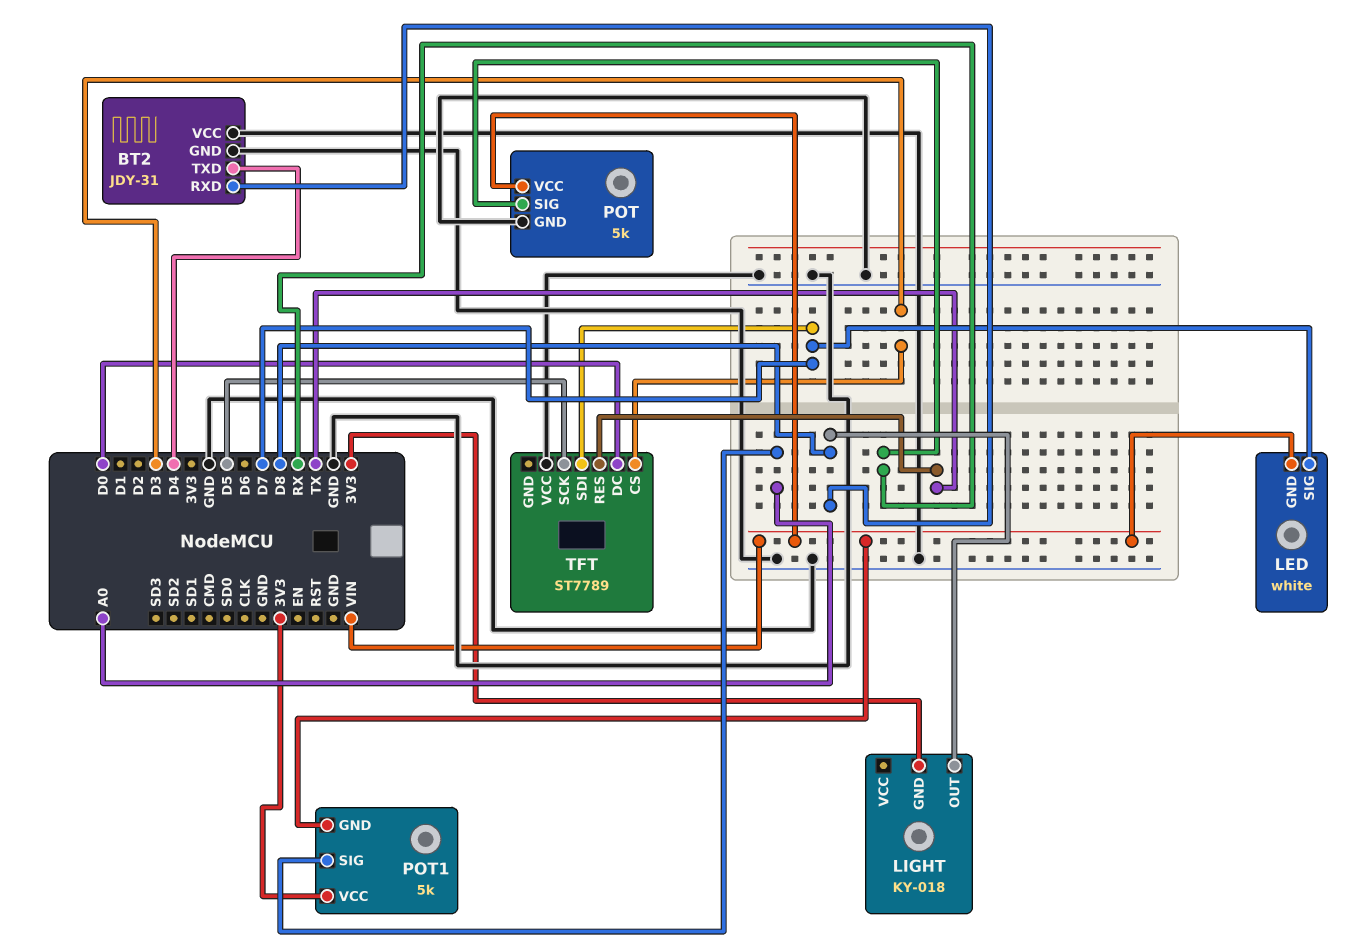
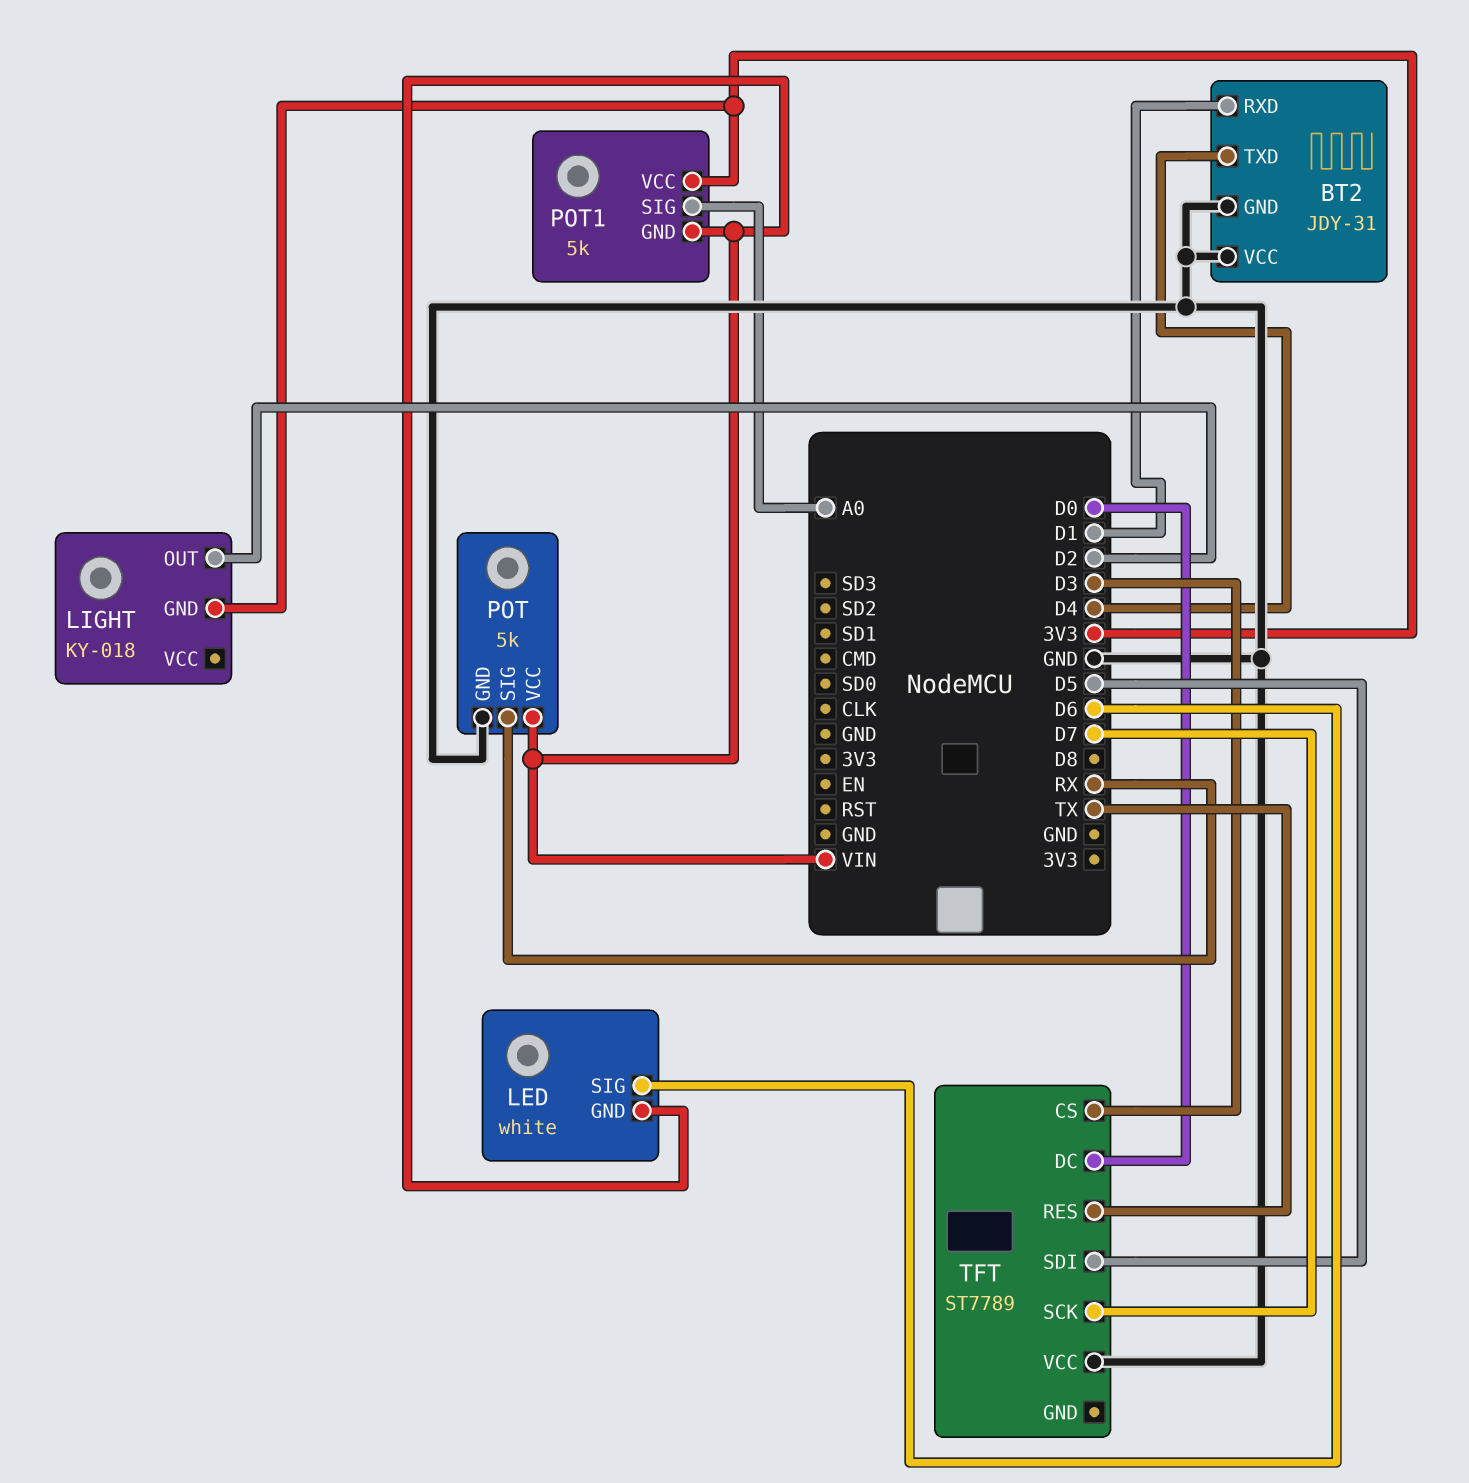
BT2 pin RXD: D8 -> D1
LED pin SIG: D7 -> D6
LIGHT pin OUT: D8 -> D2
TFT pin SCK: D5 -> D7
TFT pin SDI: D7 -> D5

